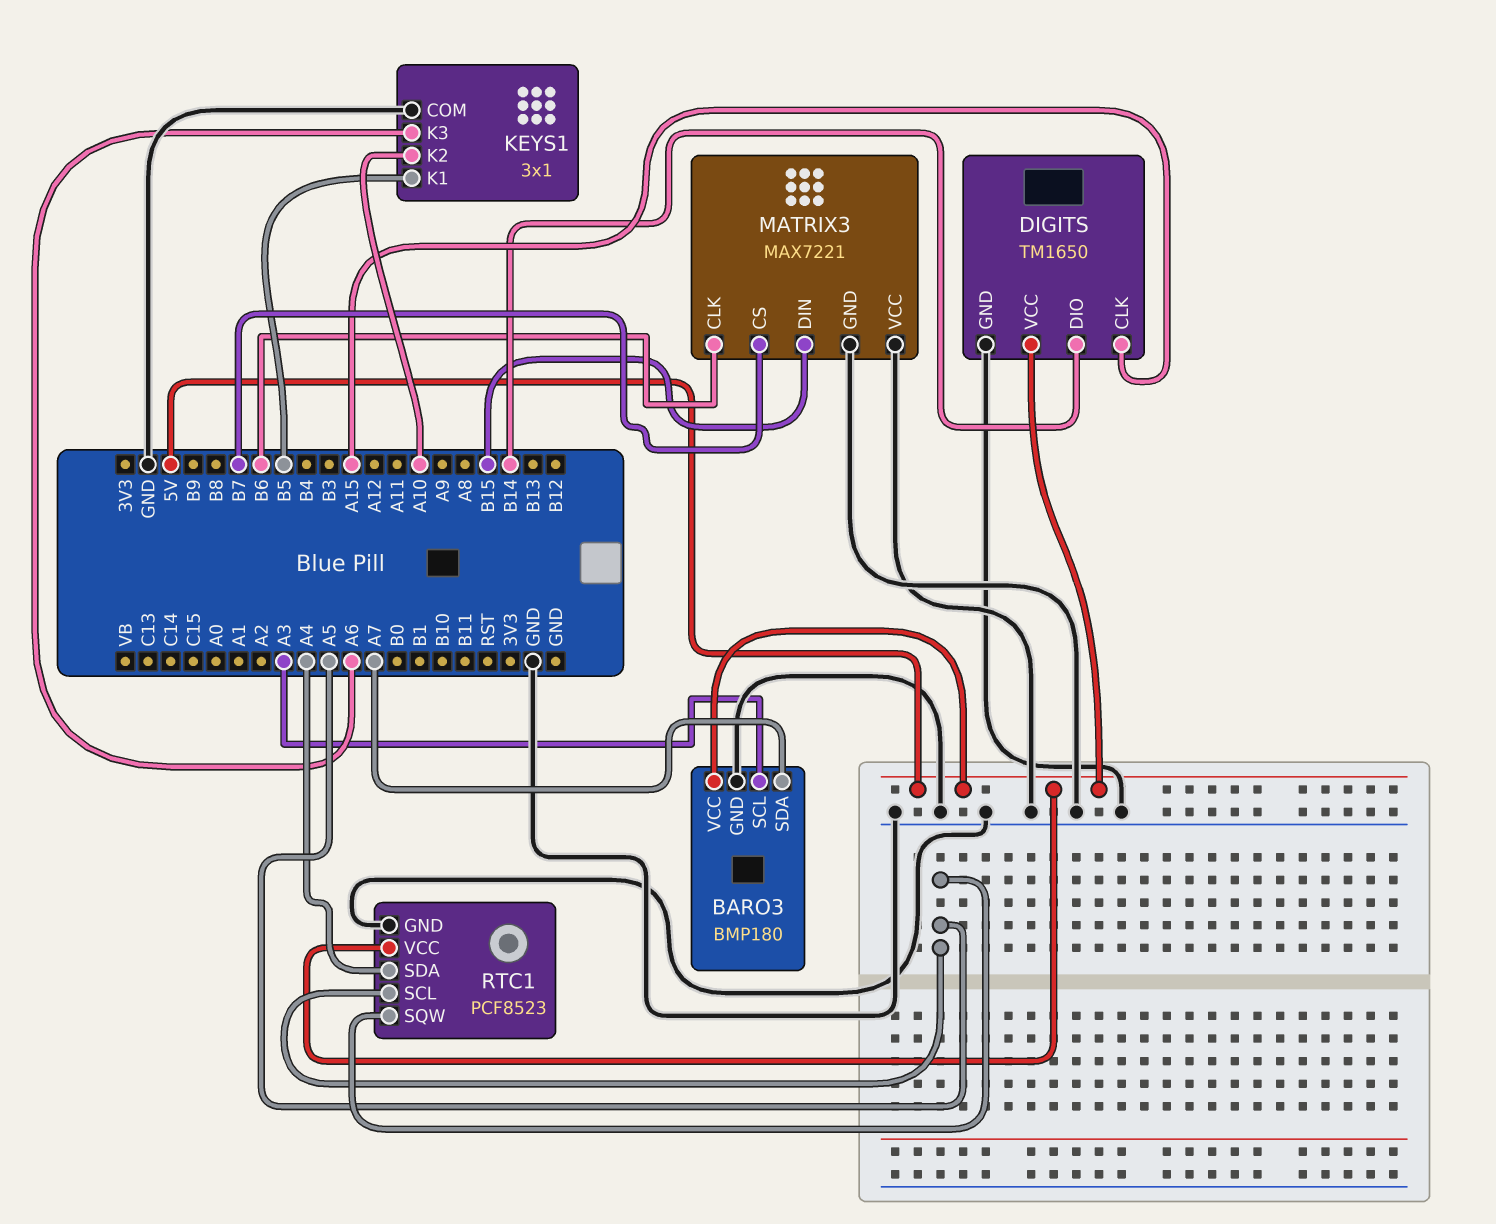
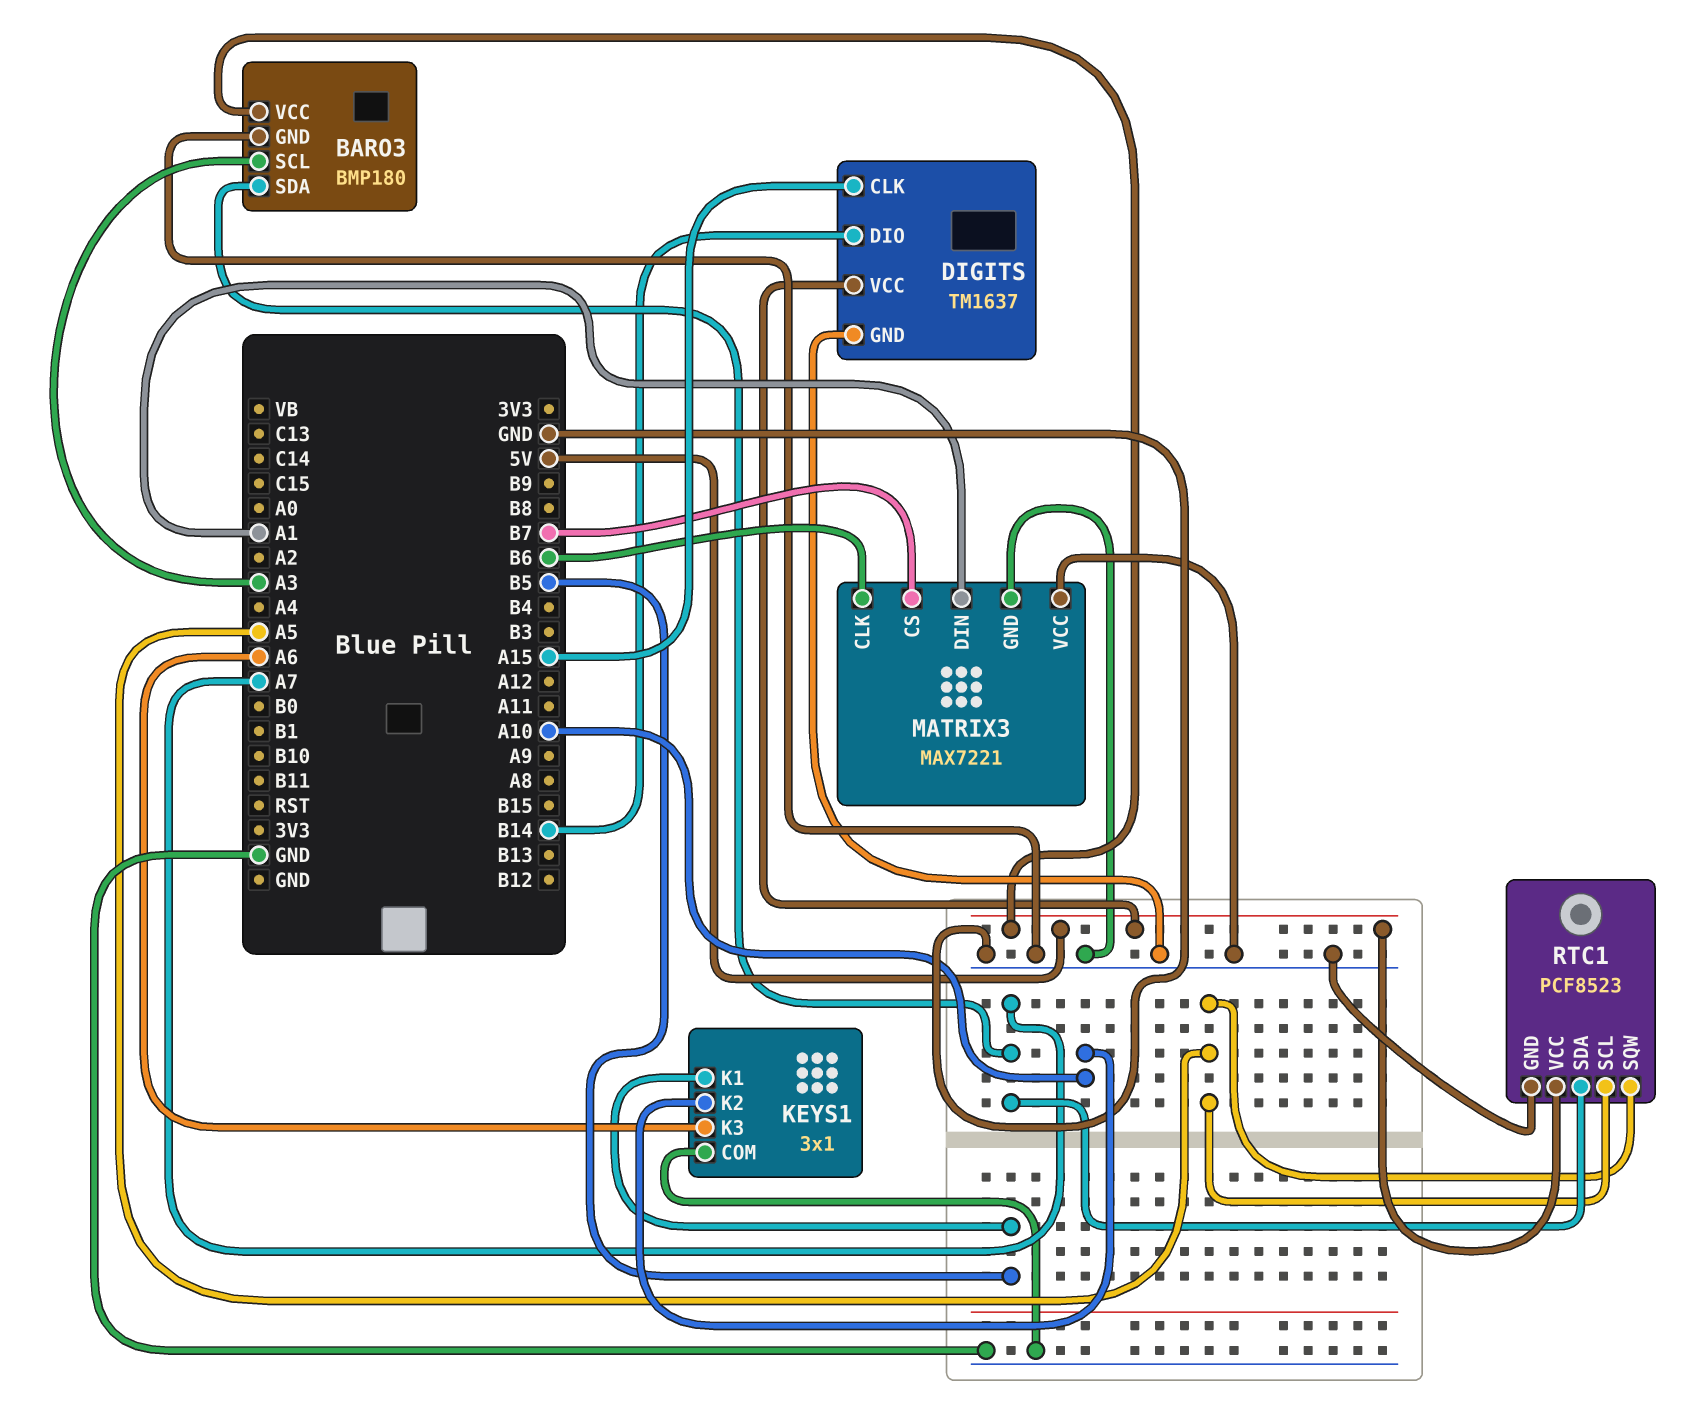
DIGITS: TM1650 -> TM1637
MATRIX3 pin DIN: B15 -> A1
RTC1 pin SDA: A4 -> A7

